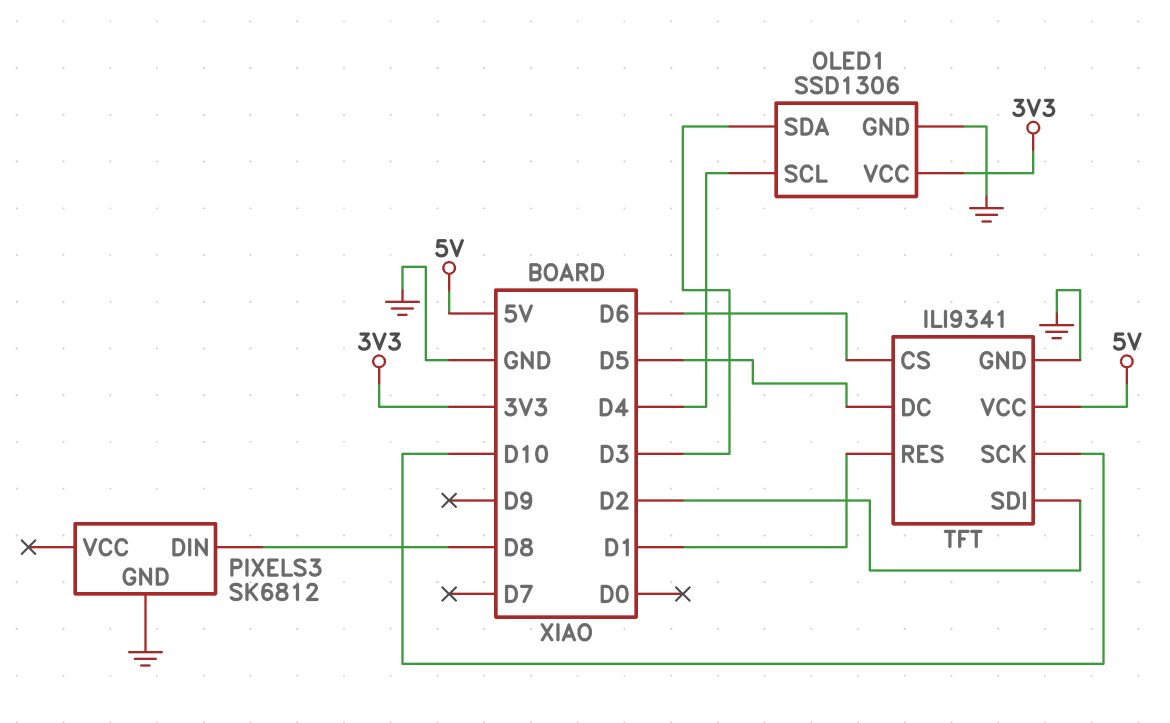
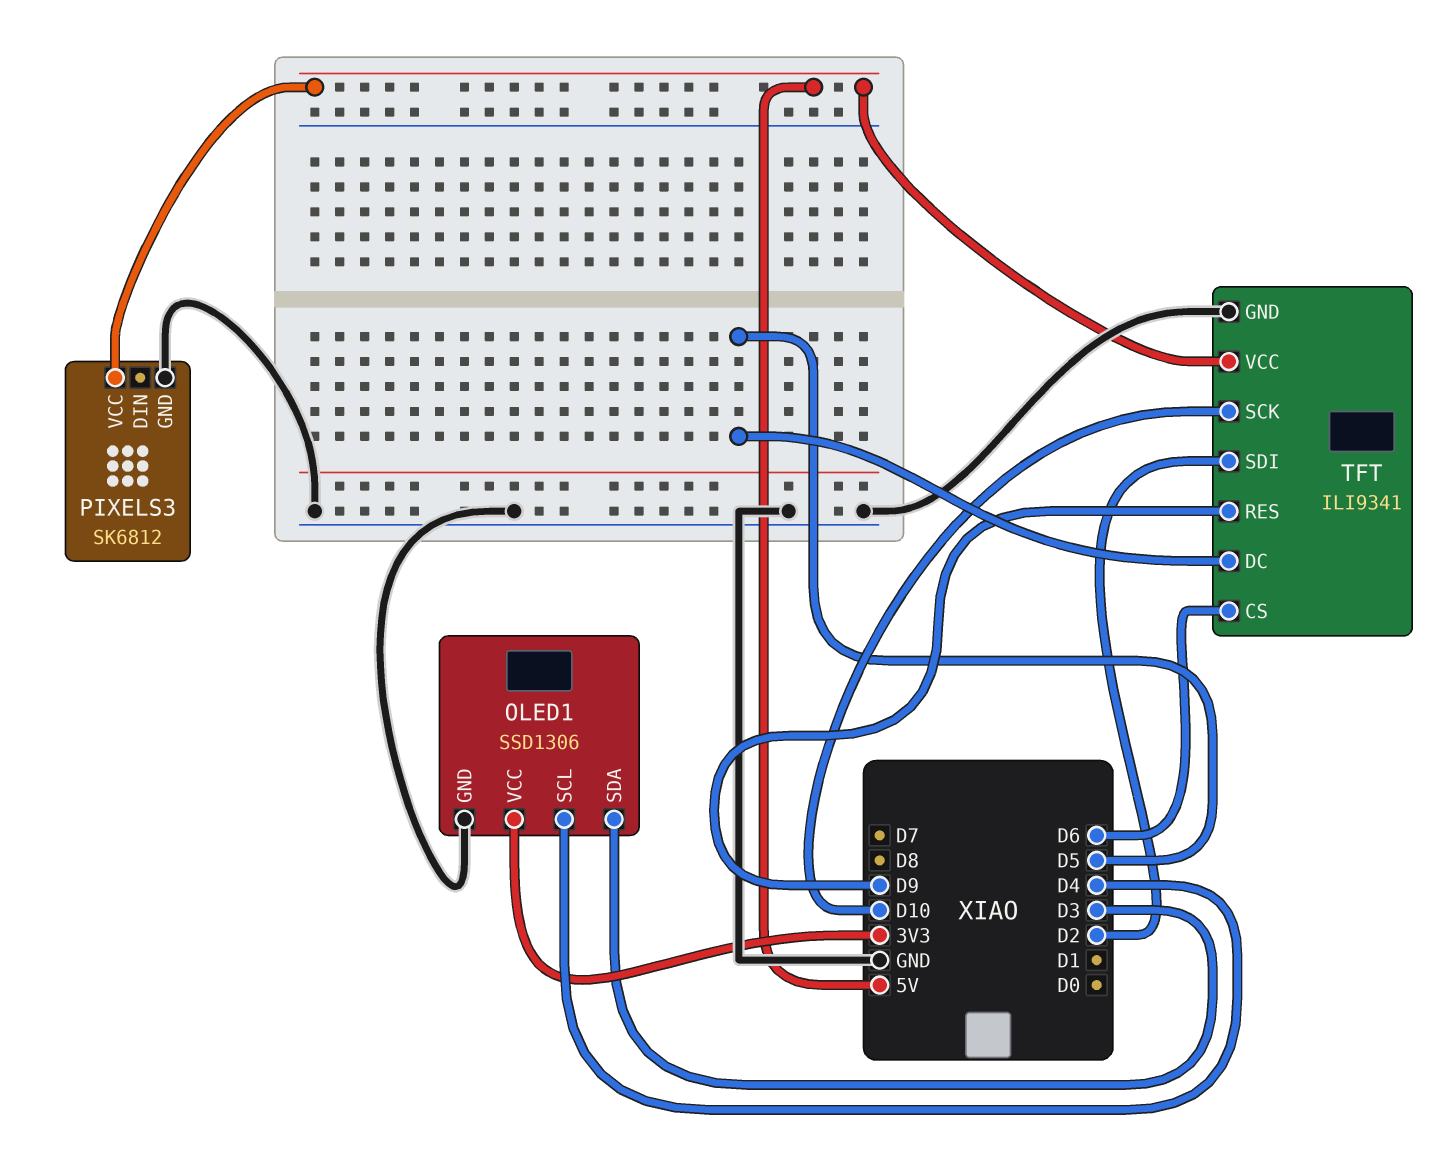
PIXELS3 pin DIN: D8 -> none
PIXELS3 pin VCC: none -> 5V
TFT pin RES: D1 -> D9

